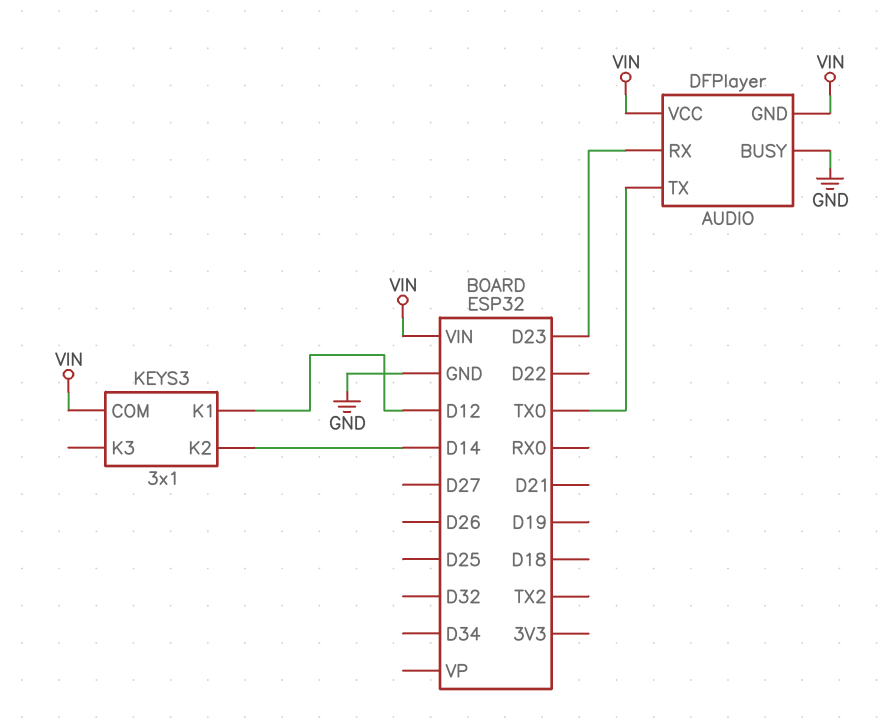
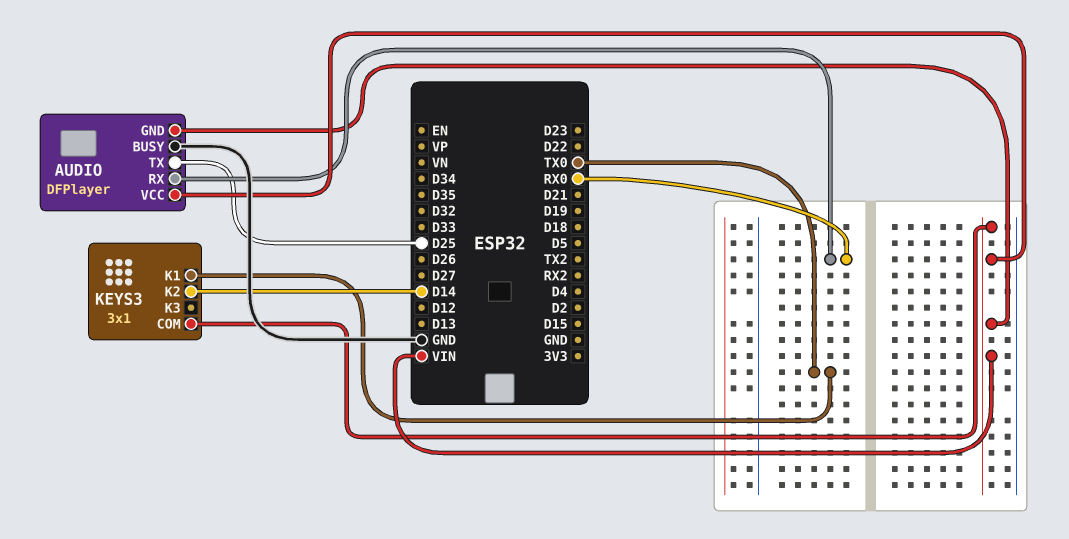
AUDIO pin RX: D23 -> RX0
AUDIO pin TX: TX0 -> D25
KEYS3 pin K1: D12 -> TX0

